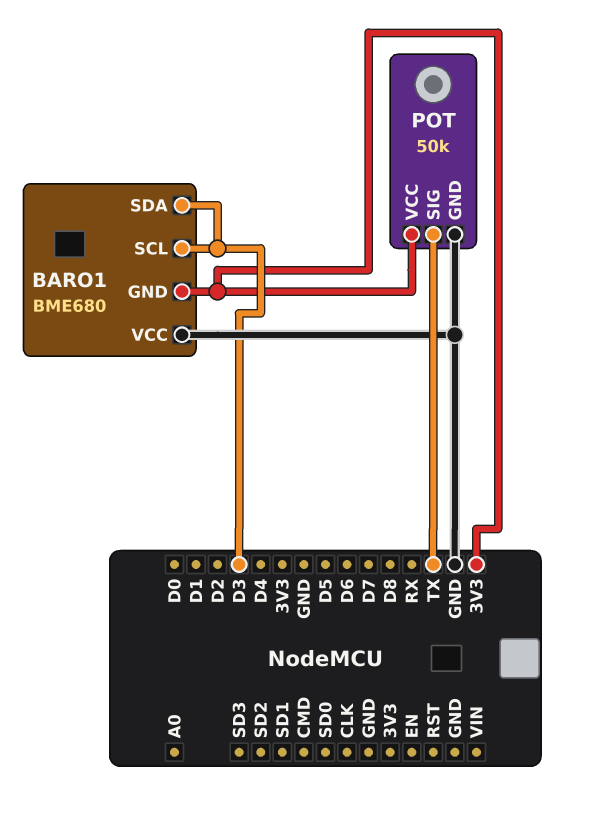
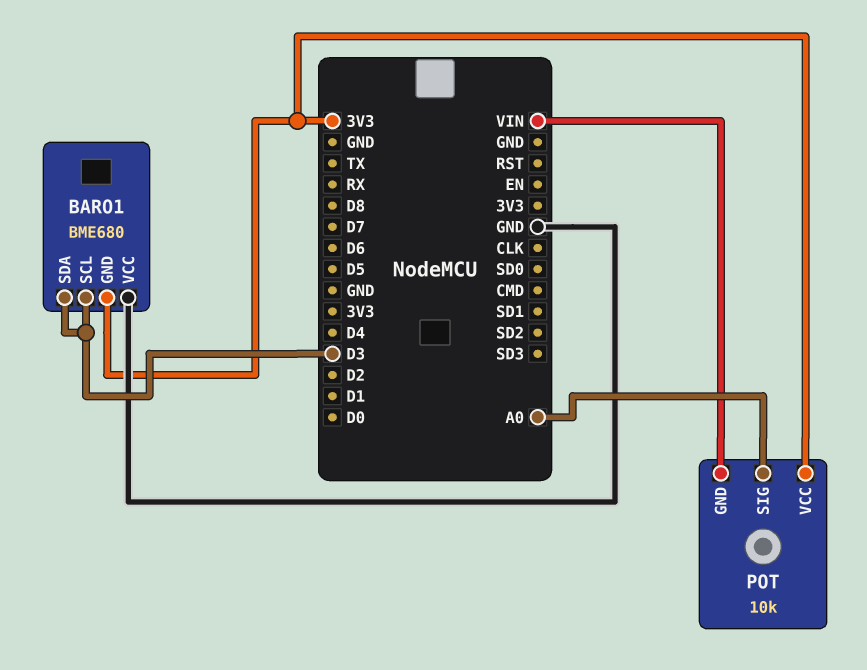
POT: 50k -> 10k
POT pin GND: GND -> VIN
POT pin SIG: TX -> A0

